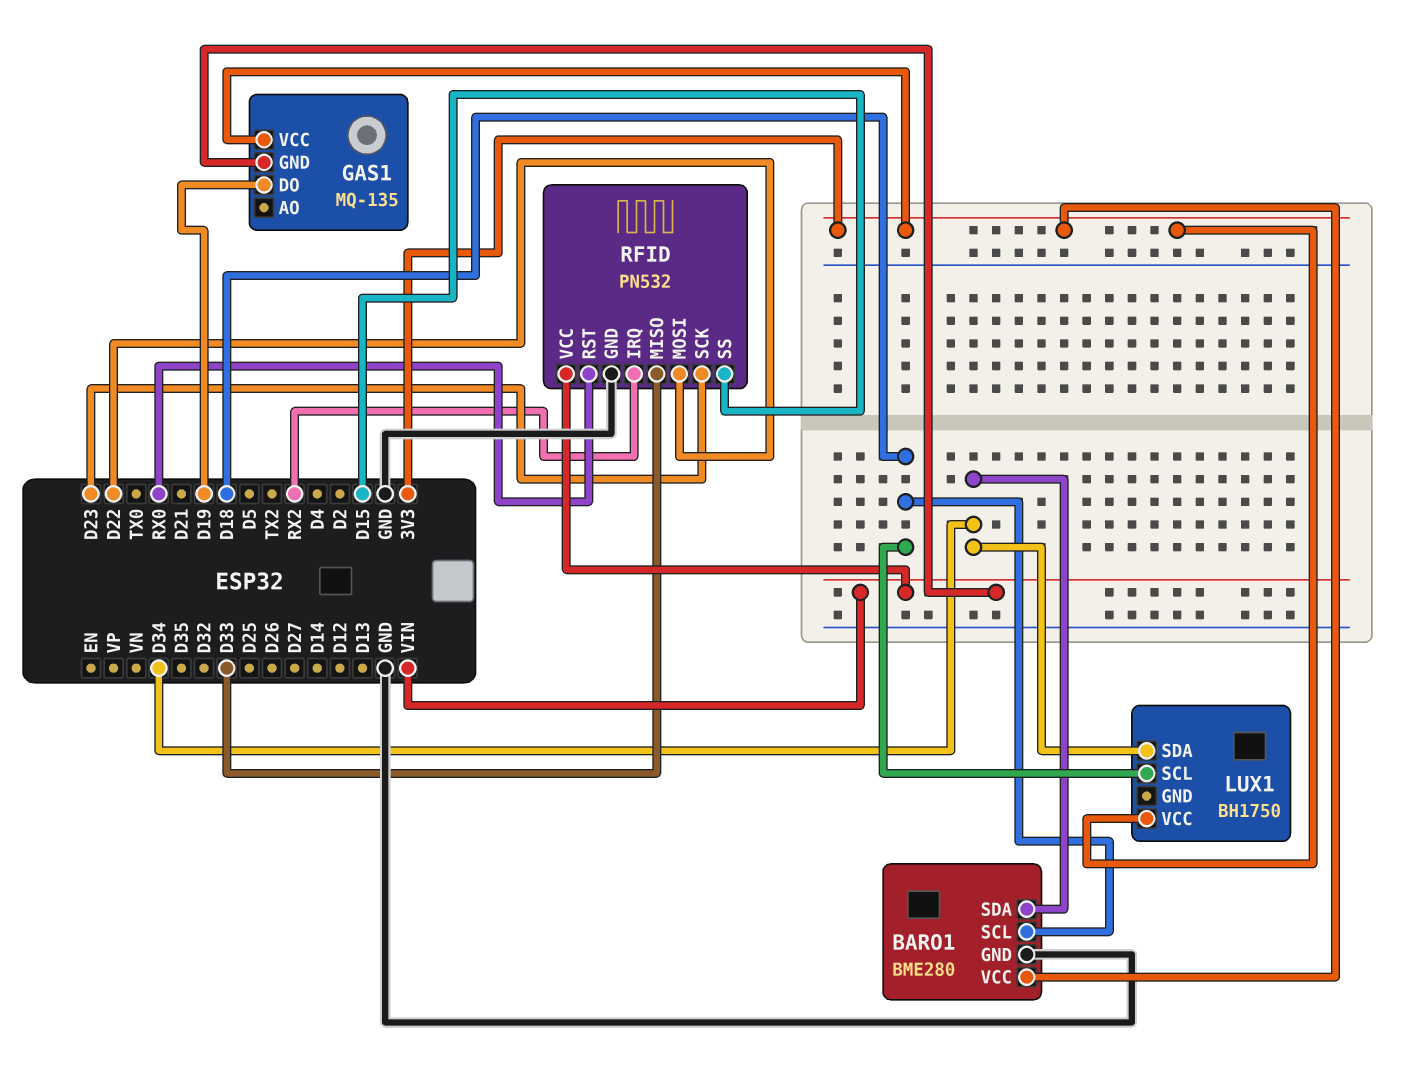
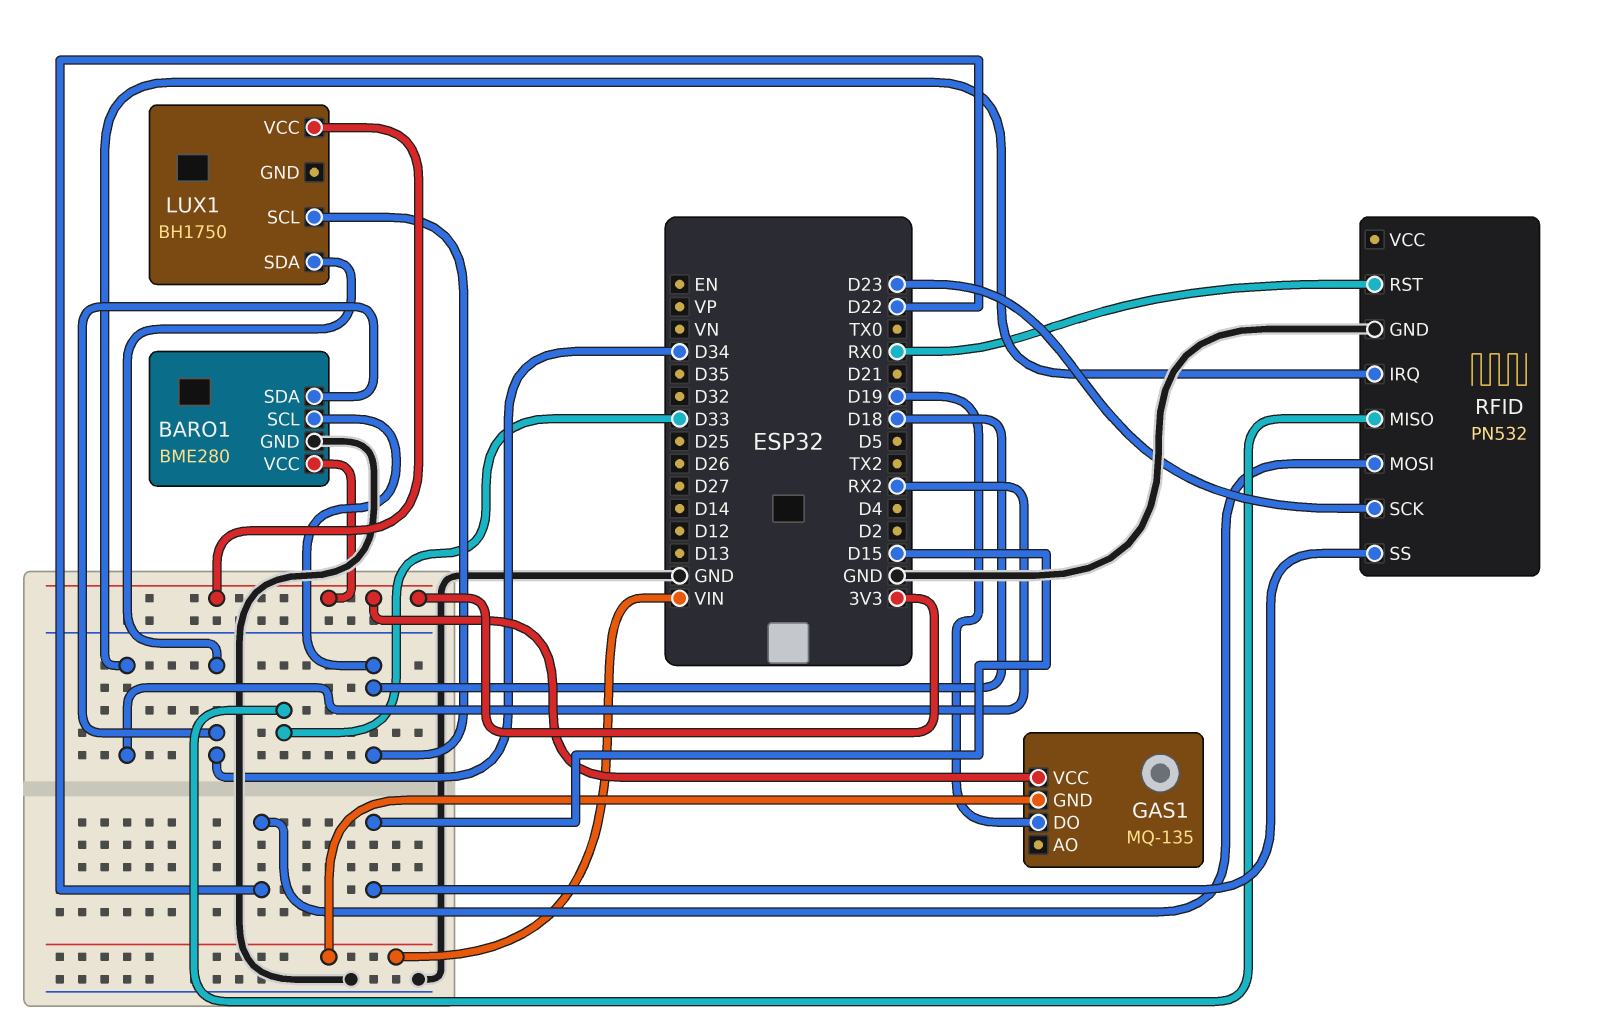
RFID pin VCC: VIN -> none

